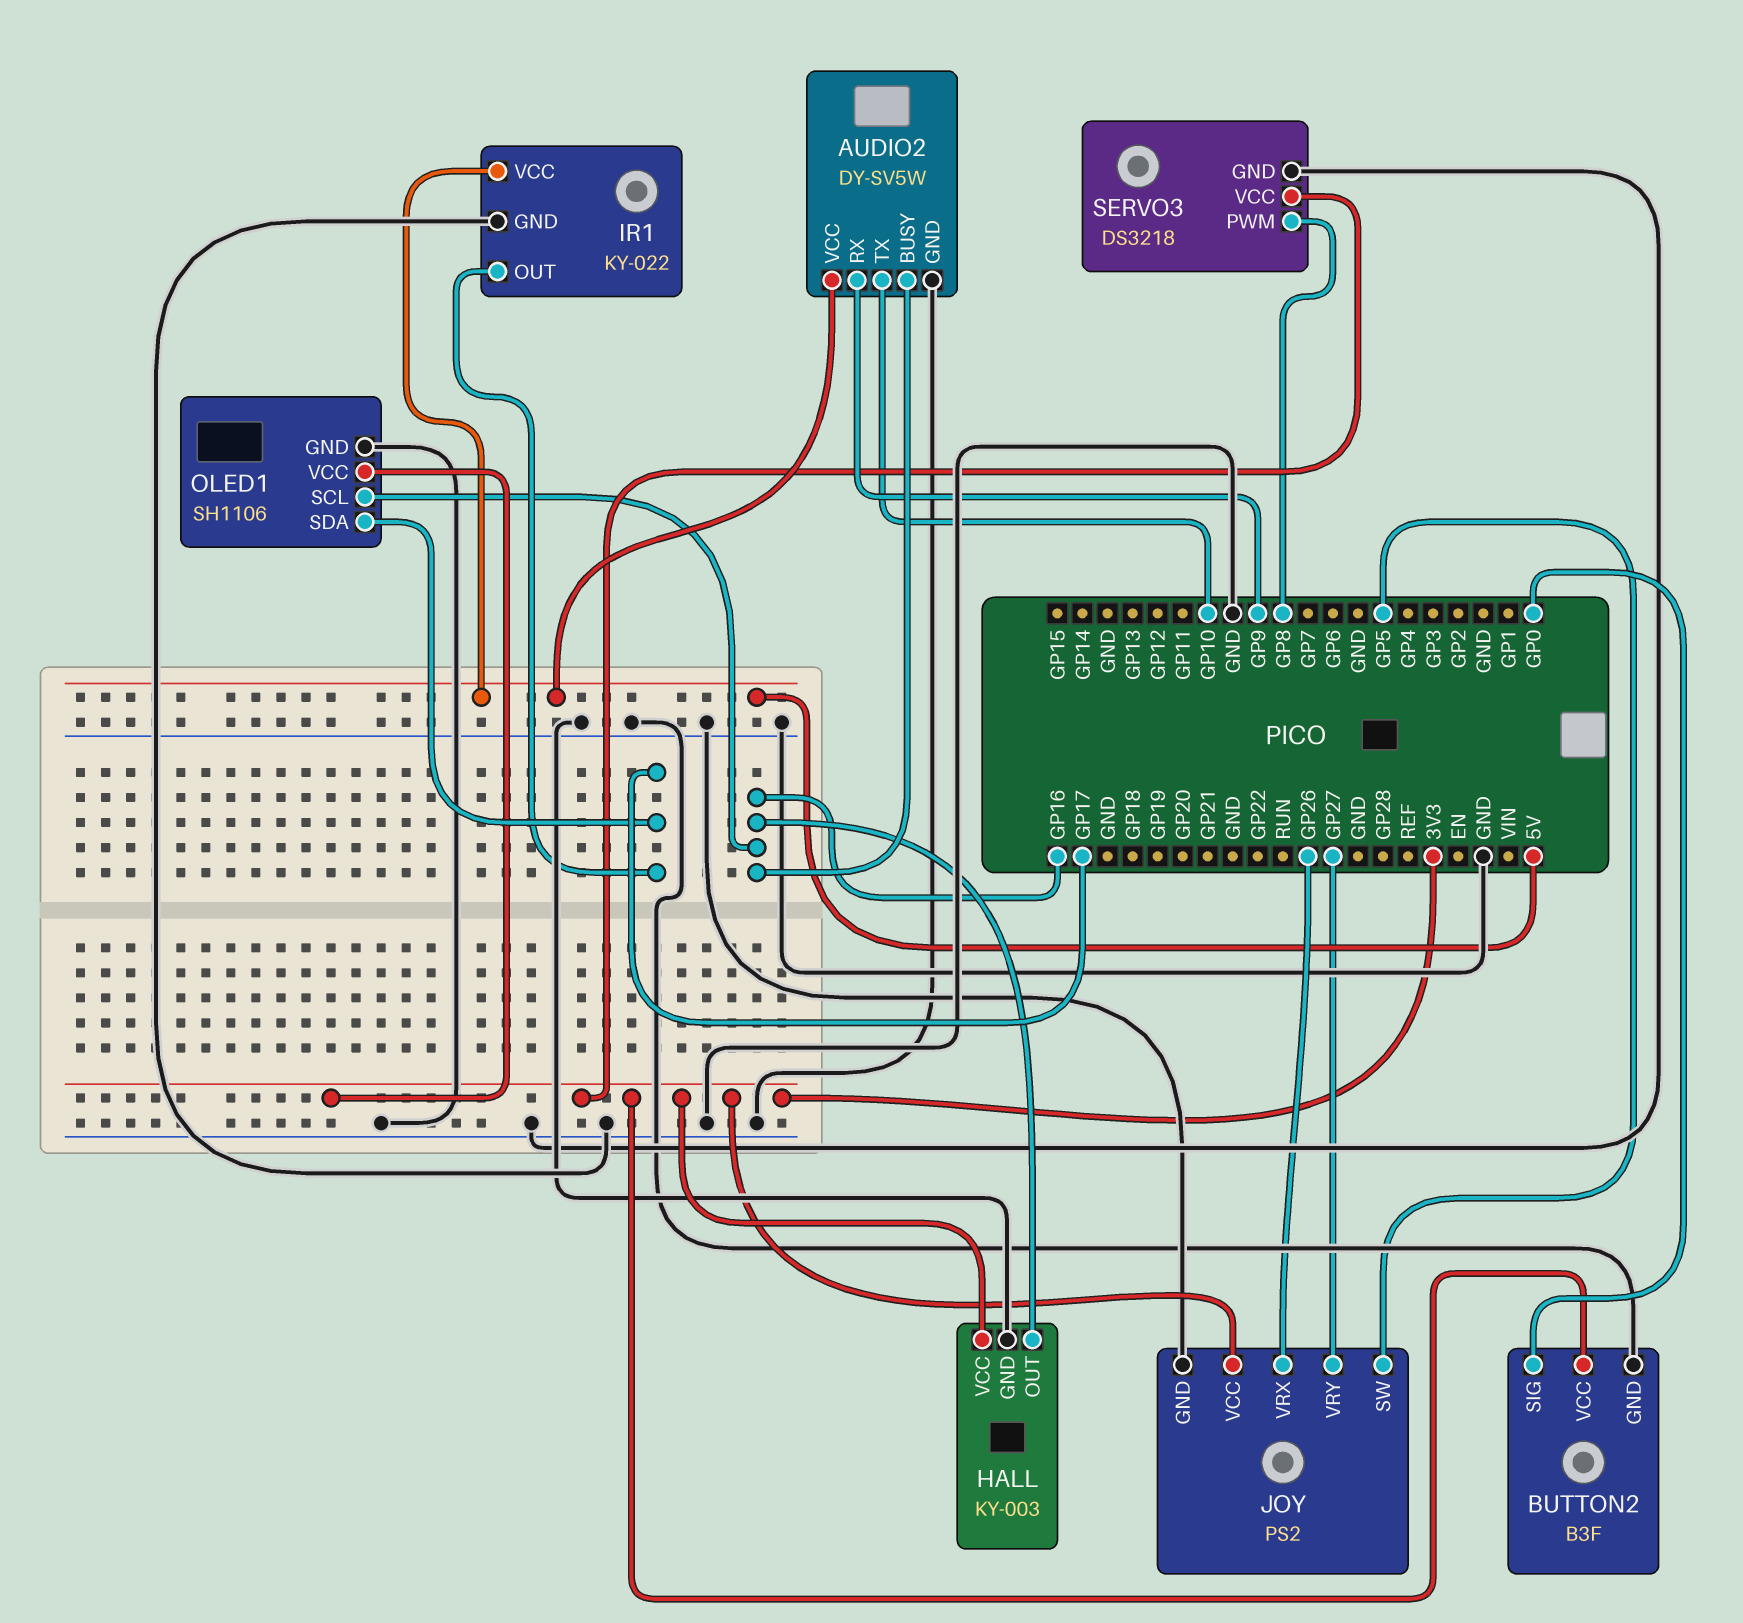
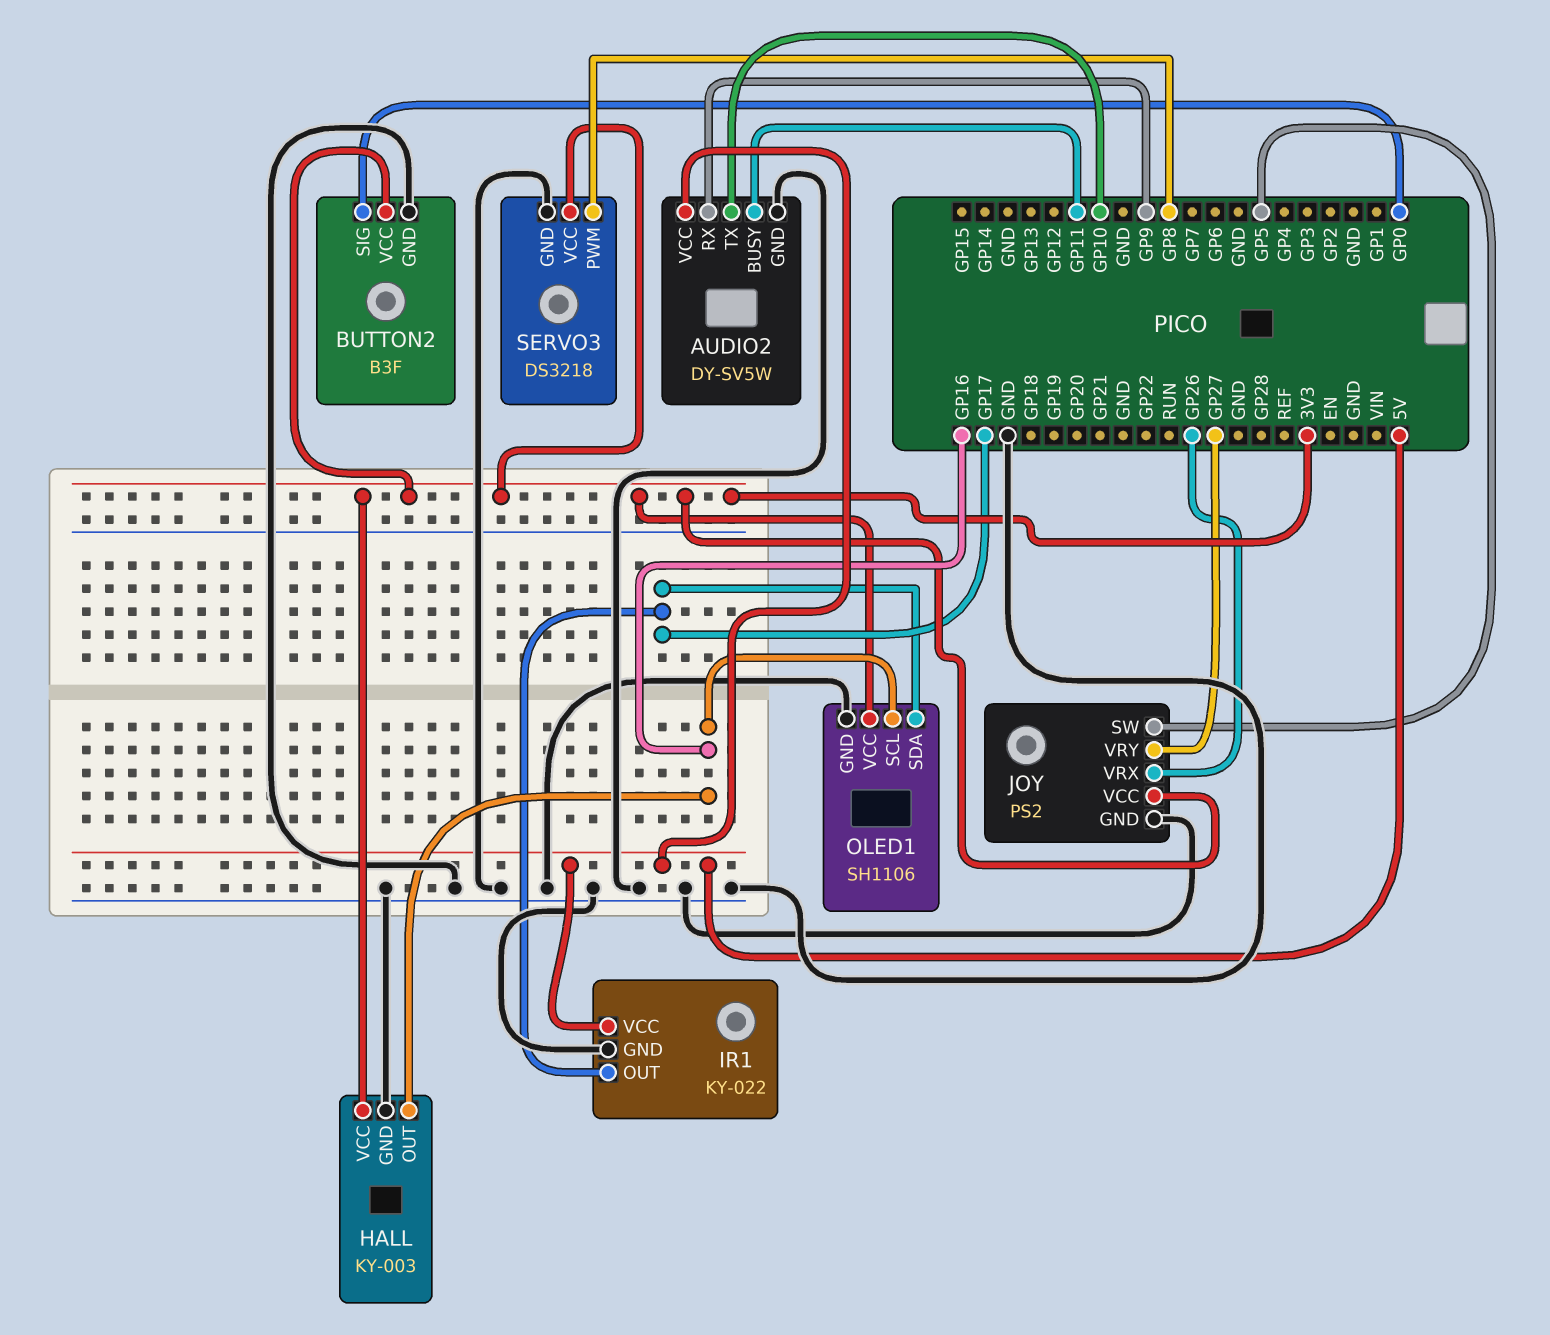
AUDIO2 pin BUSY: GP16 -> GP11

